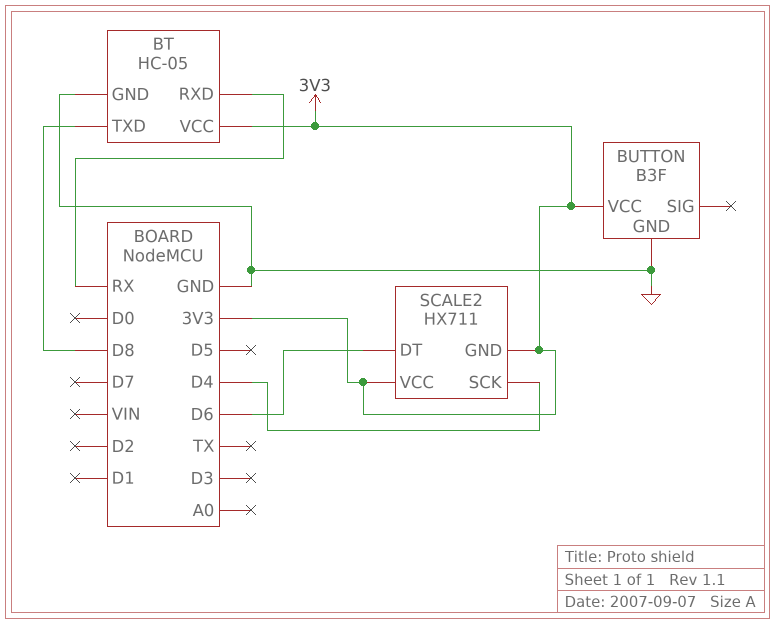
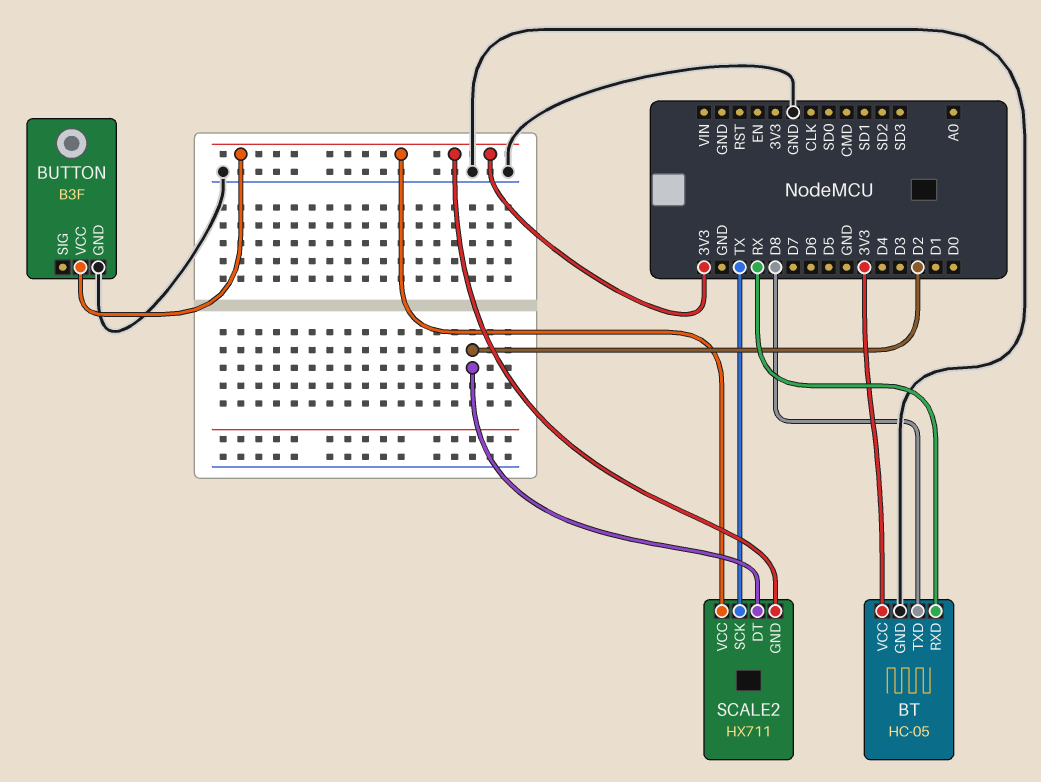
SCALE2 pin DT: D6 -> D2
SCALE2 pin SCK: D4 -> TX

